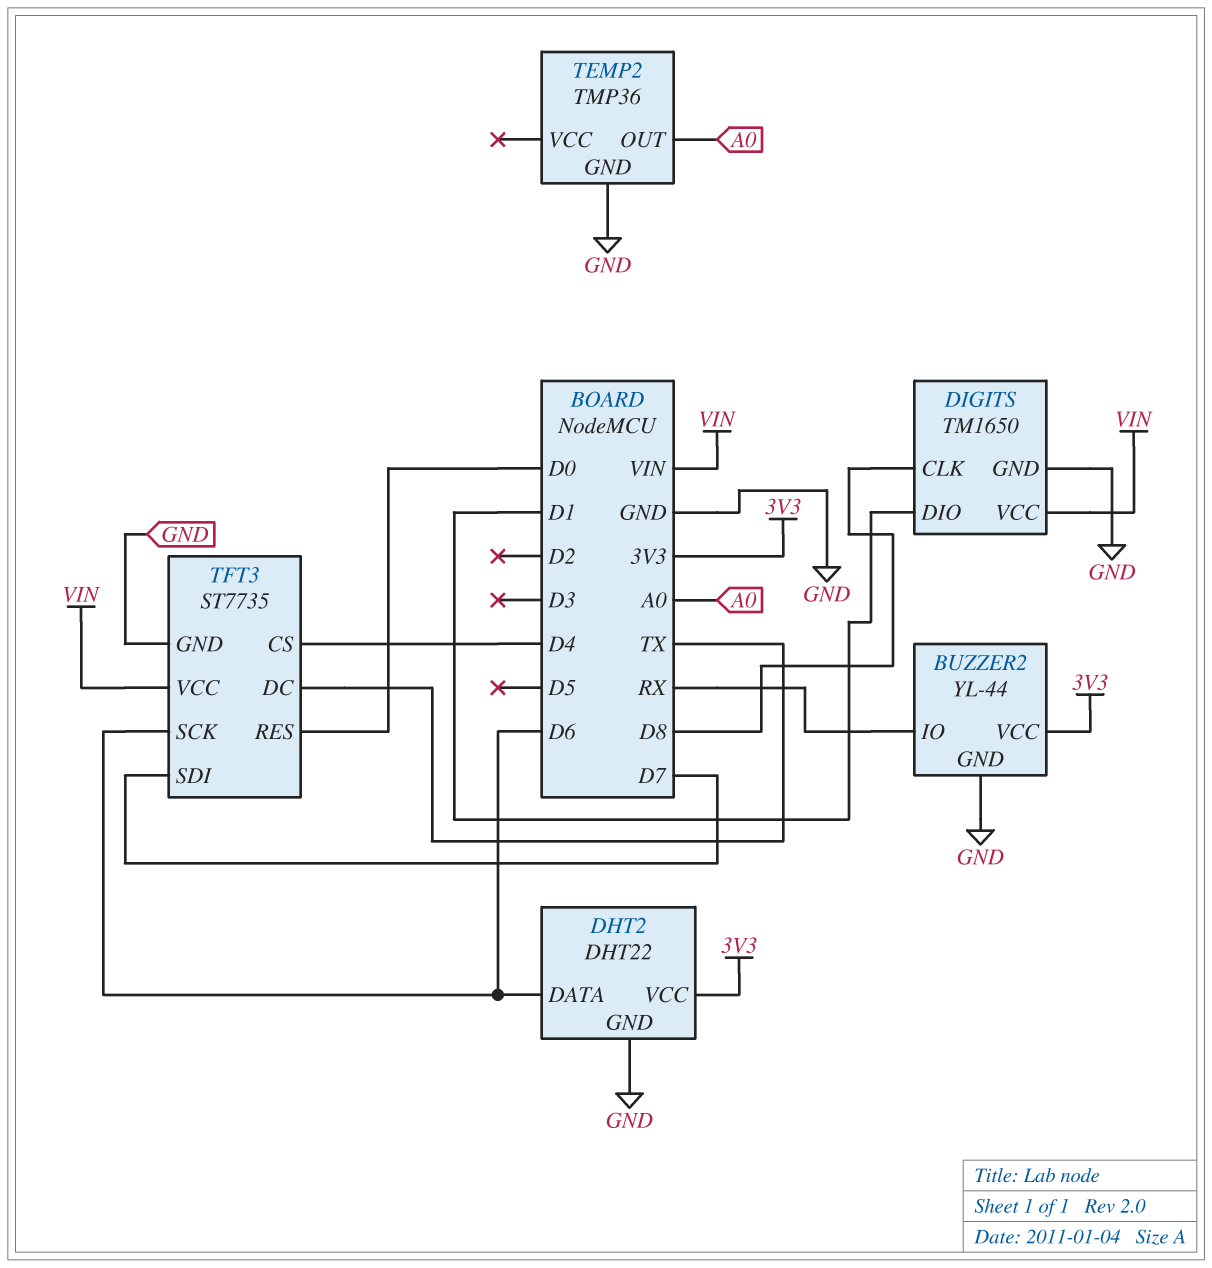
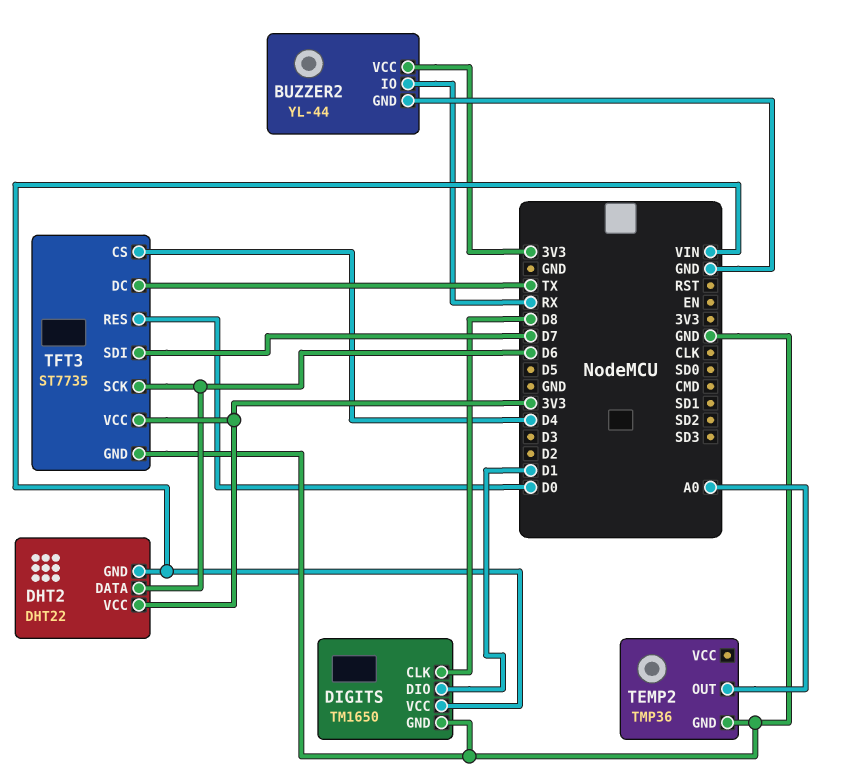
DHT2 pin GND: GND -> VIN
TFT3 pin VCC: VIN -> 3V3

